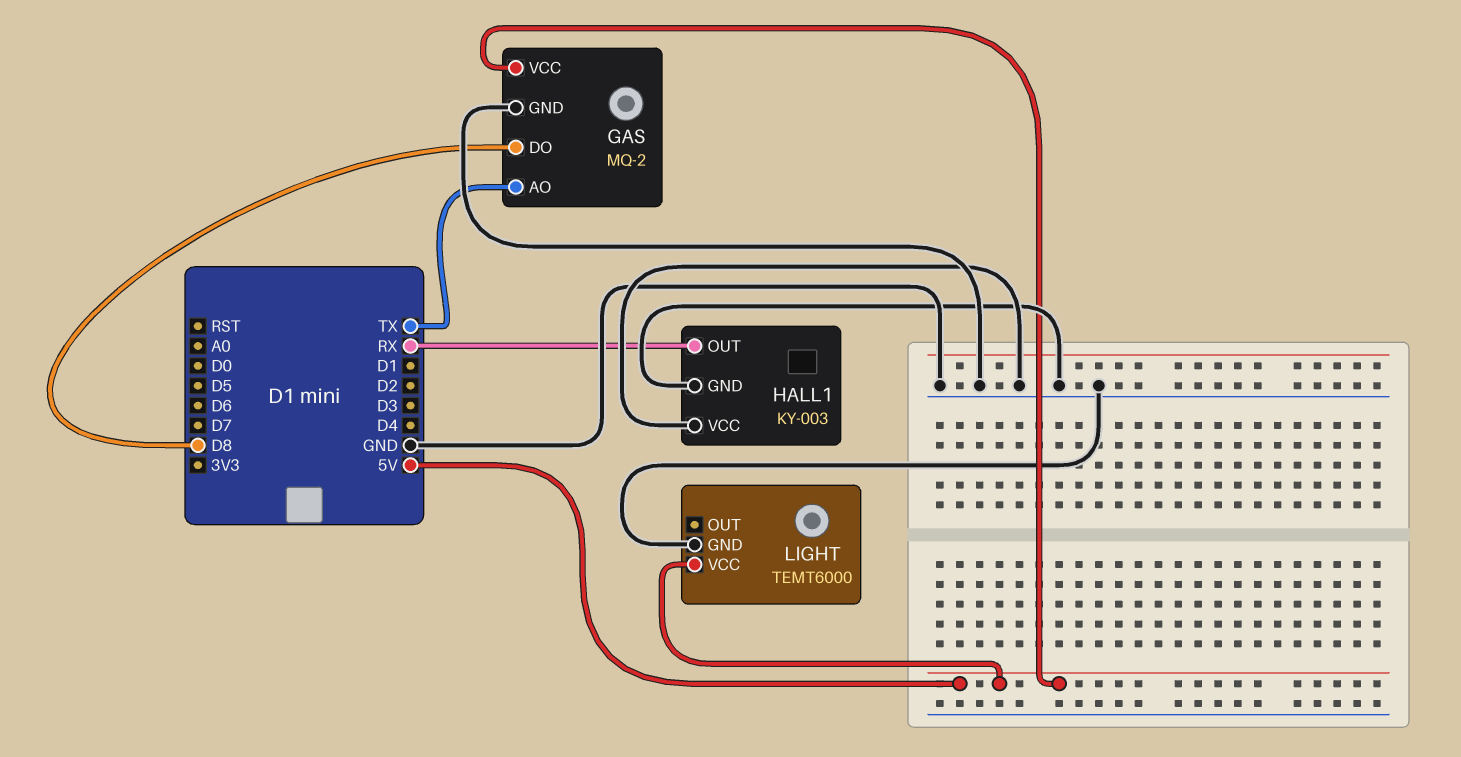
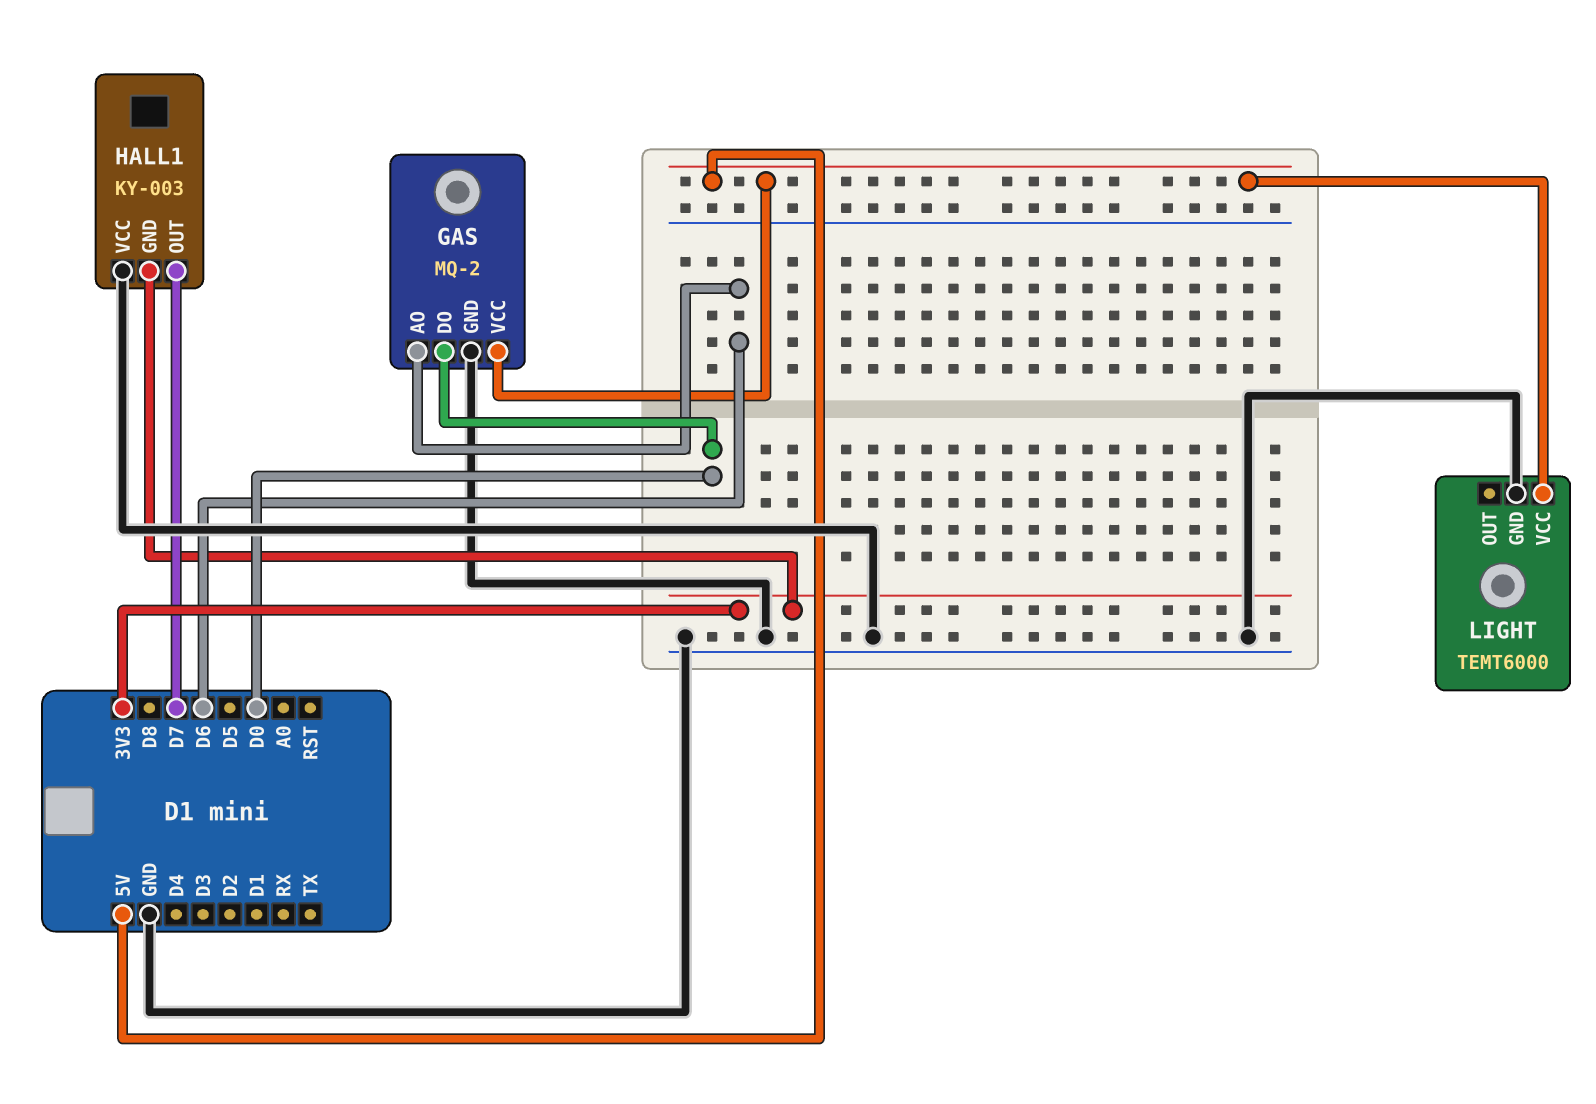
GAS pin AO: TX -> D6
GAS pin DO: D8 -> D0
HALL1 pin GND: GND -> 3V3
HALL1 pin OUT: RX -> D7

